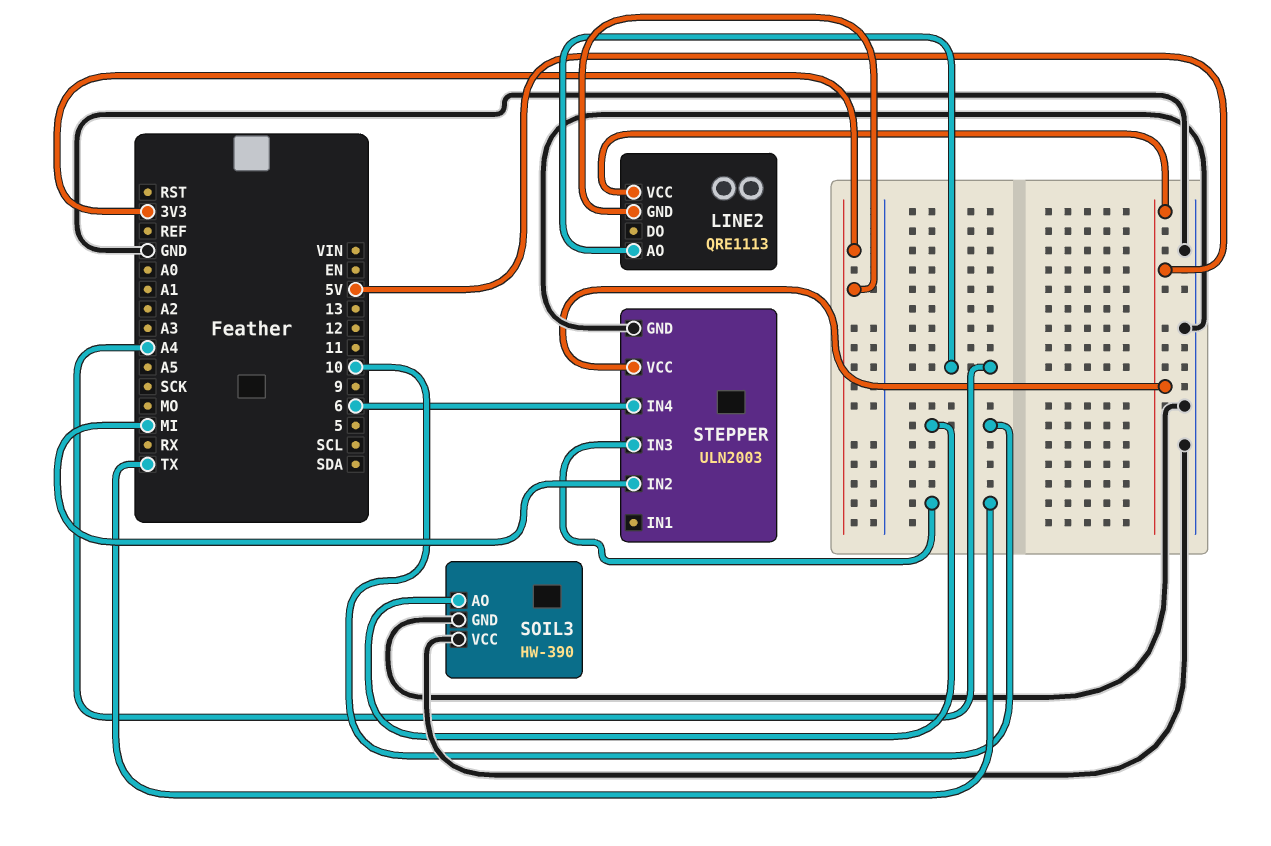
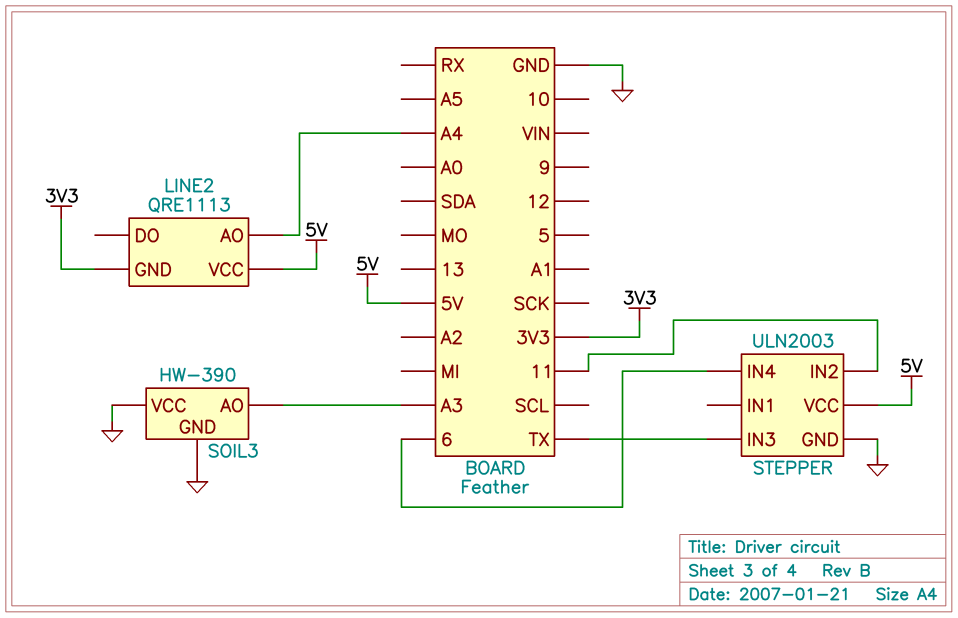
SOIL3 pin AO: 10 -> A3
STEPPER pin IN2: MI -> 11

